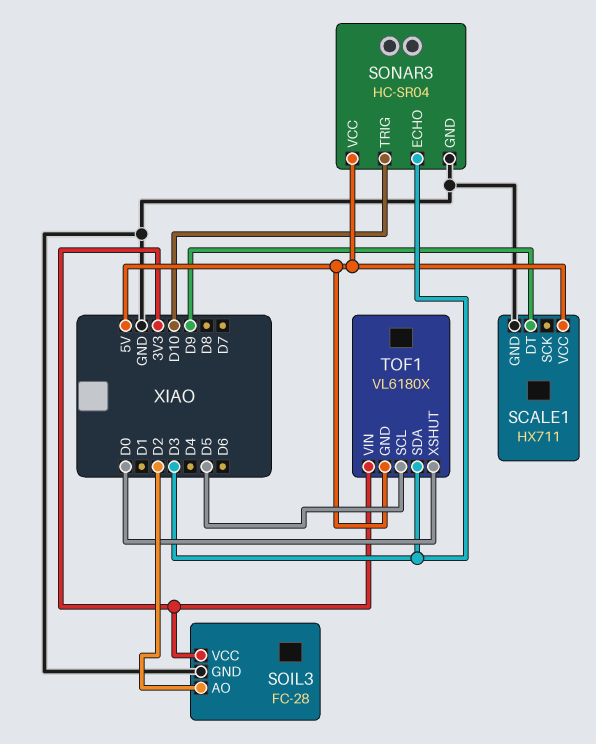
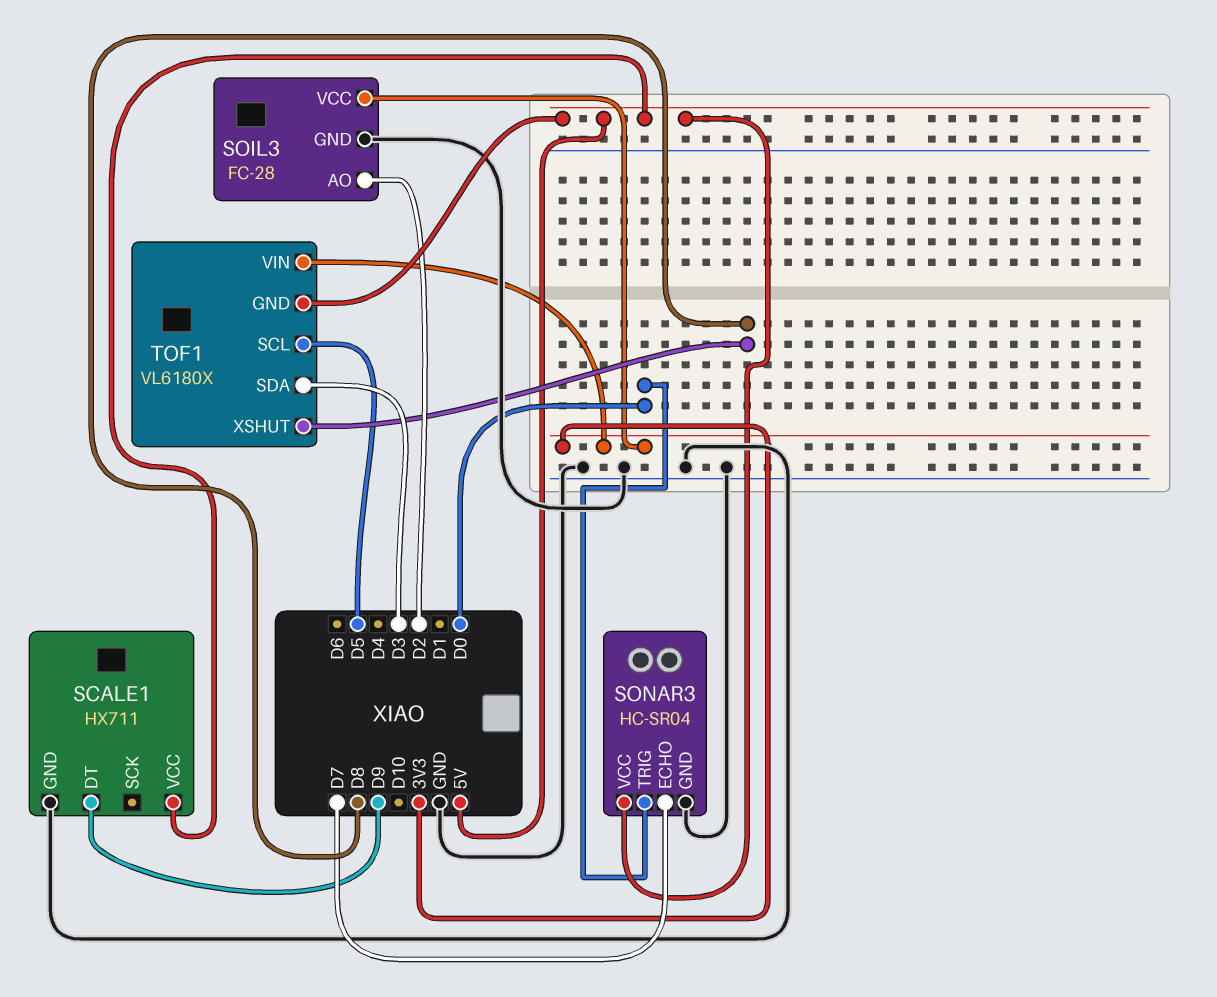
SONAR3 pin ECHO: D3 -> D7
SONAR3 pin TRIG: D10 -> D0
TOF1 pin XSHUT: D0 -> D8

